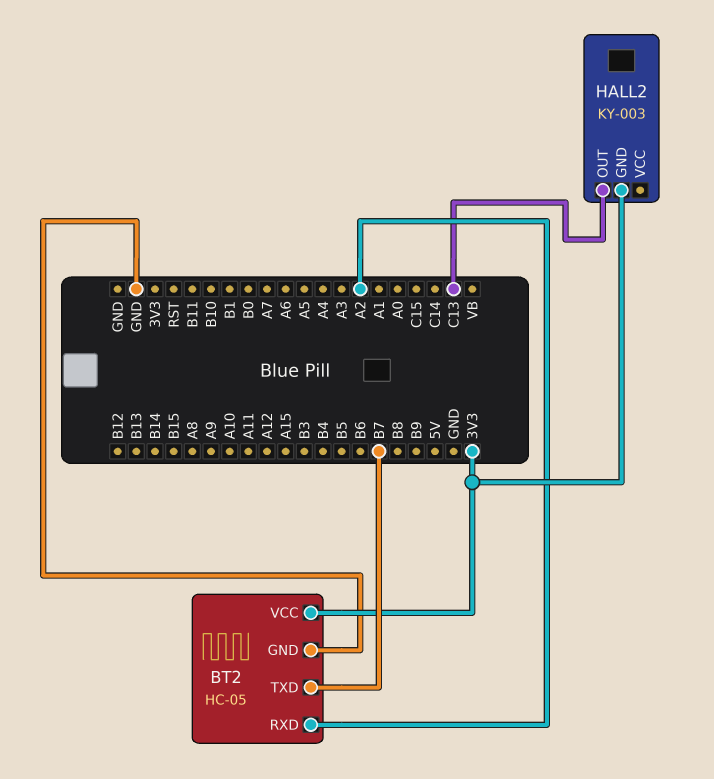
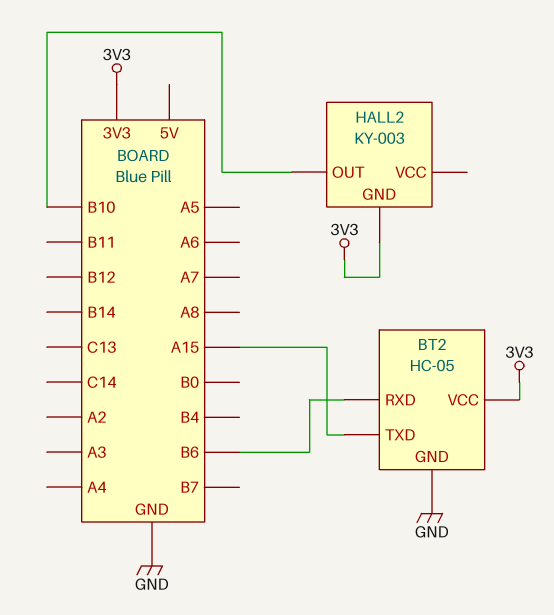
BT2 pin RXD: A2 -> B6
BT2 pin TXD: B7 -> A15
HALL2 pin OUT: C13 -> B10

